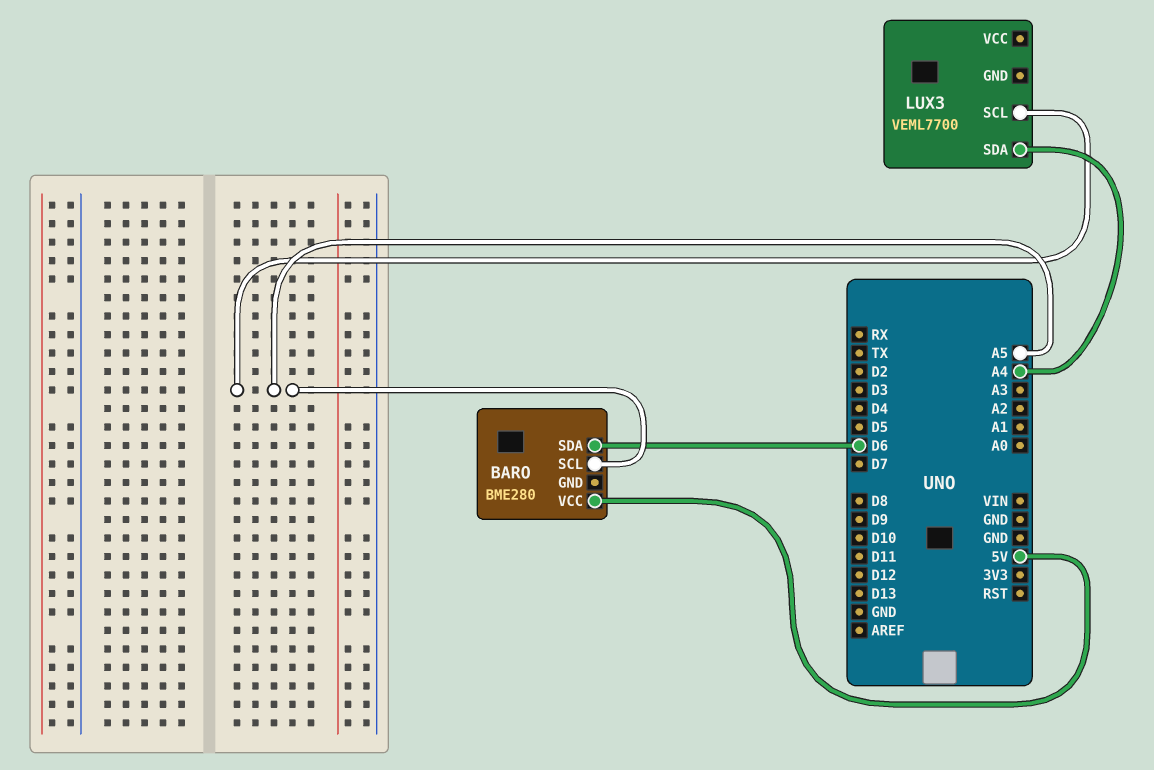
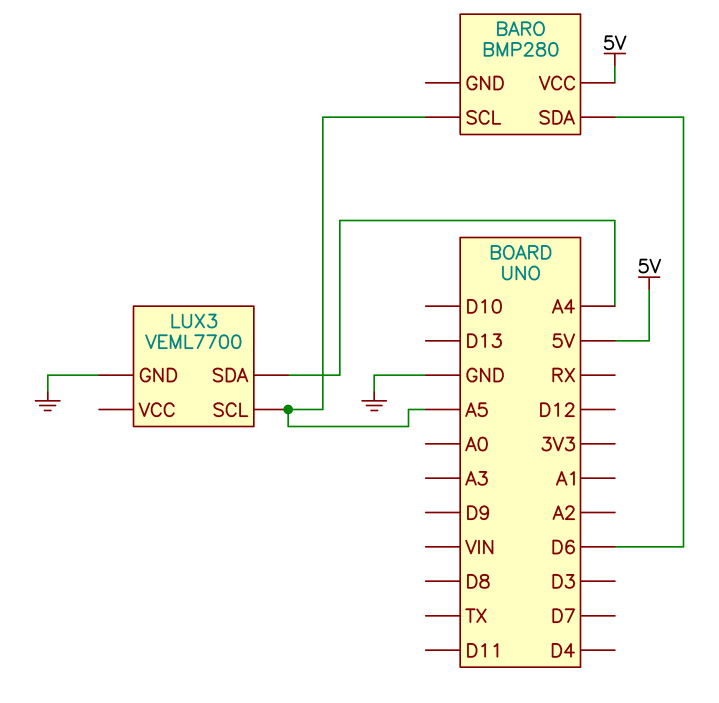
BARO: BME280 -> BMP280
LUX3 pin GND: none -> GND

